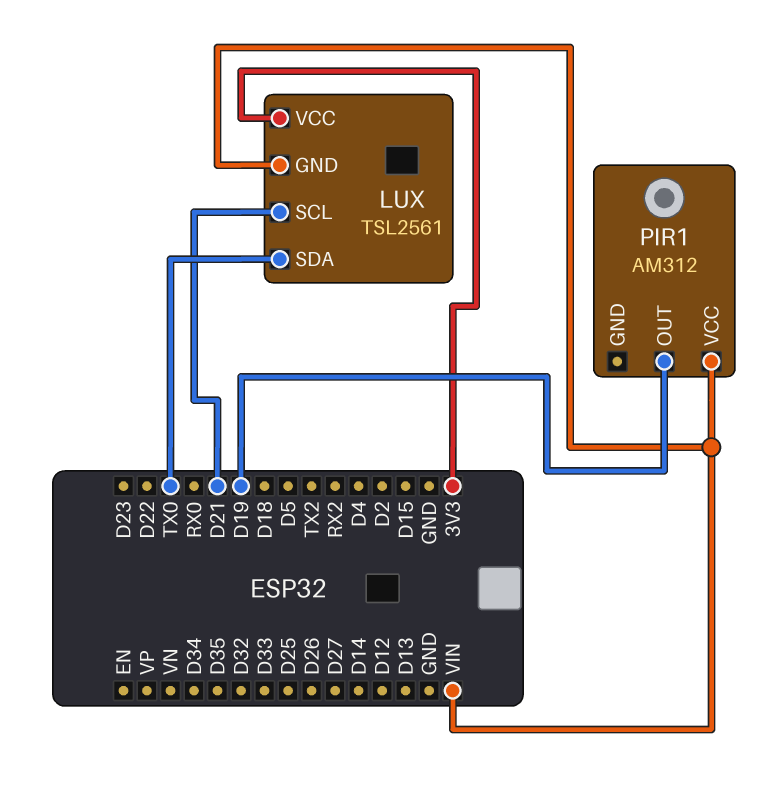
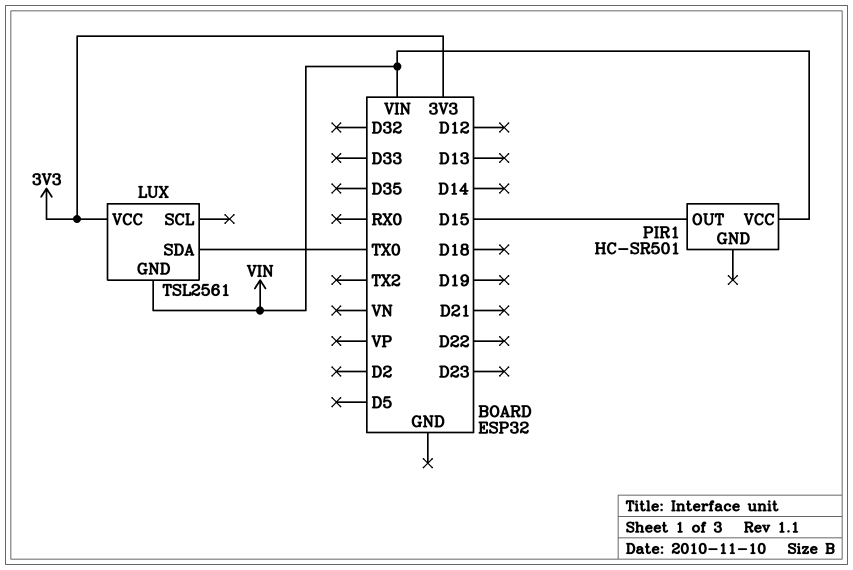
LUX pin SCL: D21 -> none
PIR1: AM312 -> HC-SR501
PIR1 pin OUT: D19 -> D15

